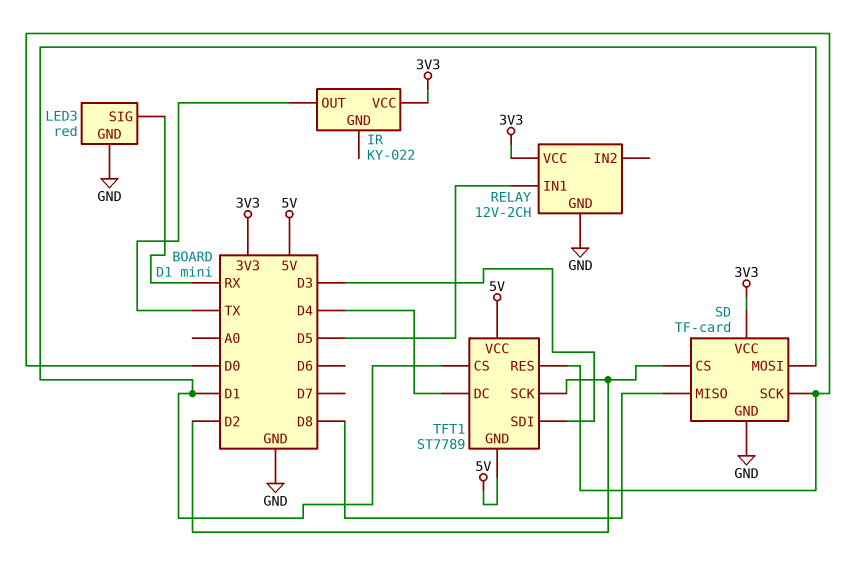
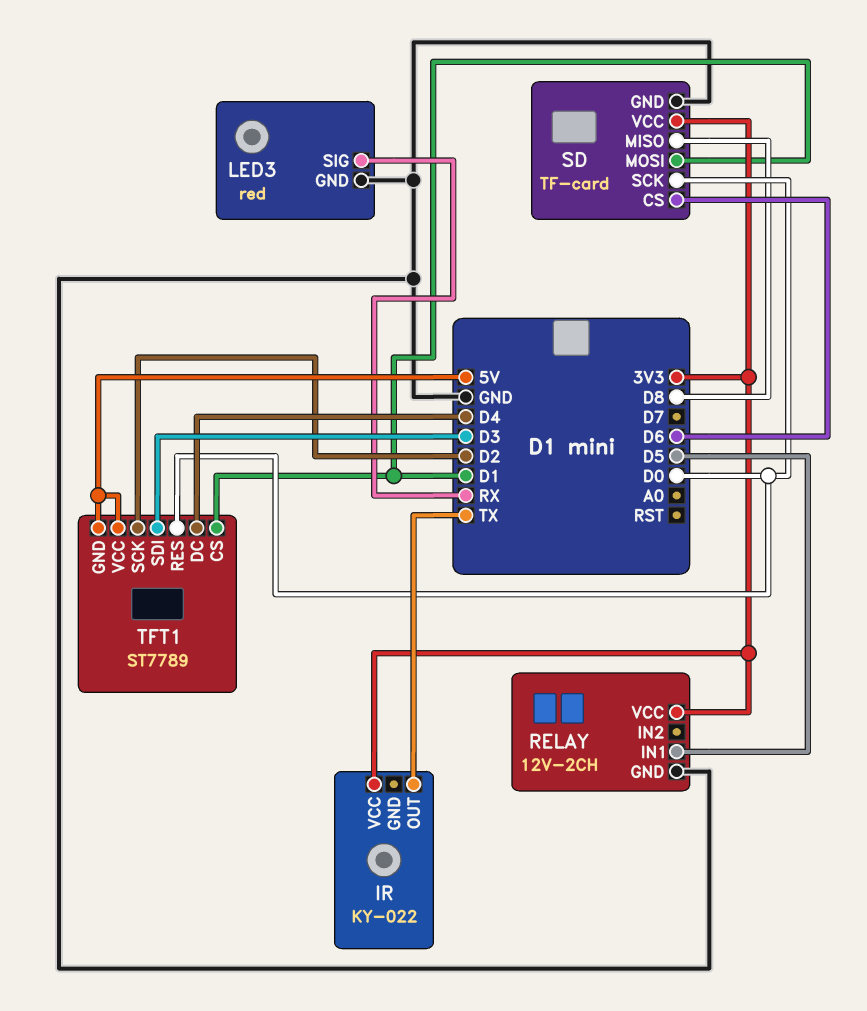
SD pin CS: D2 -> D6

